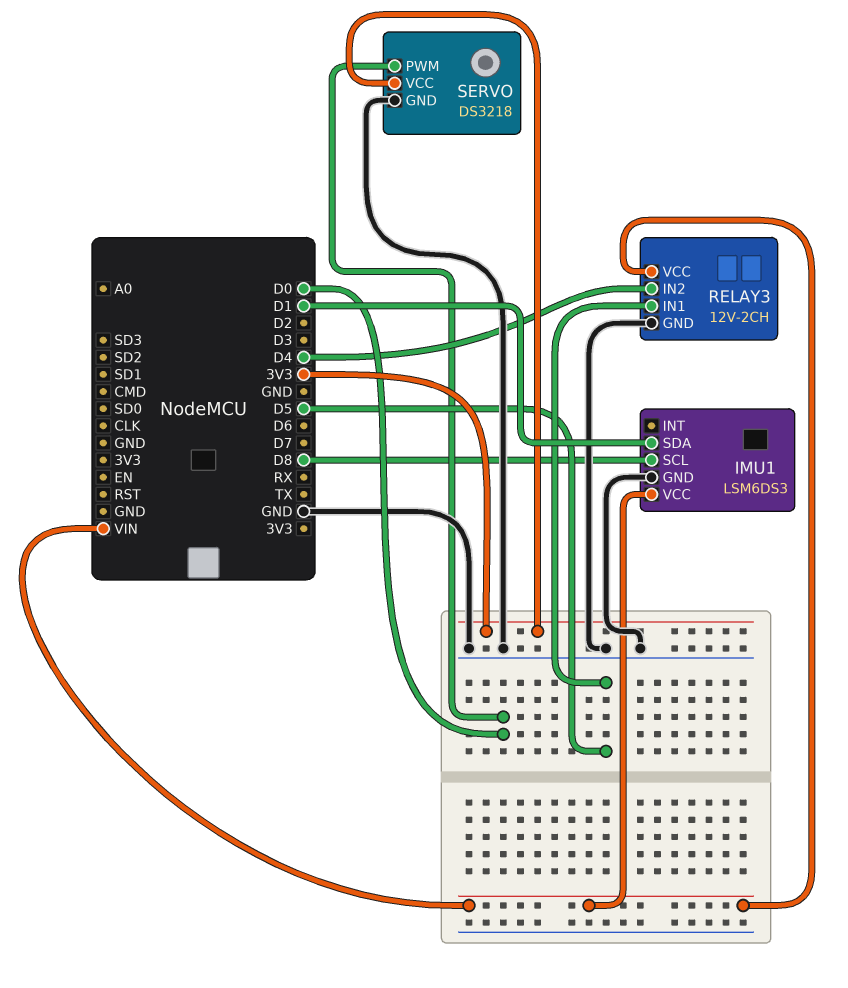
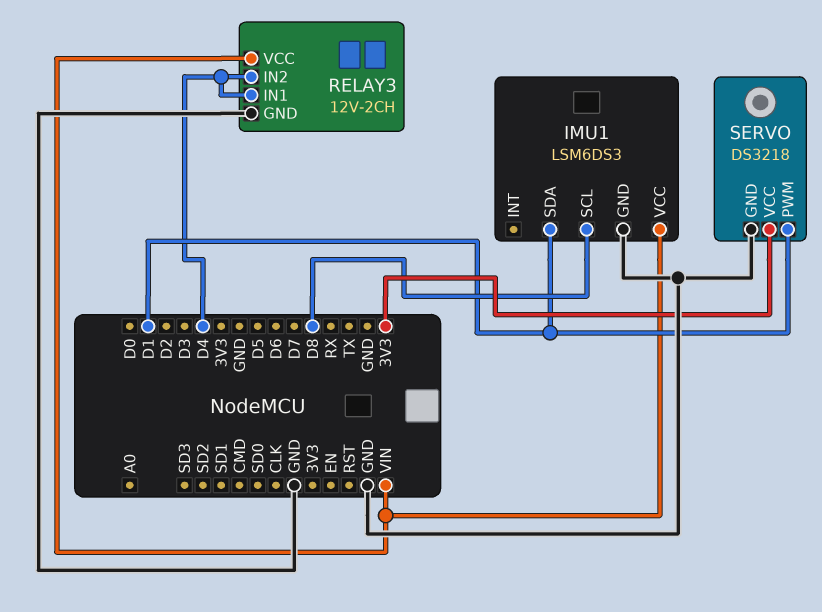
RELAY3 pin IN1: D5 -> D4
SERVO pin PWM: D0 -> D1

